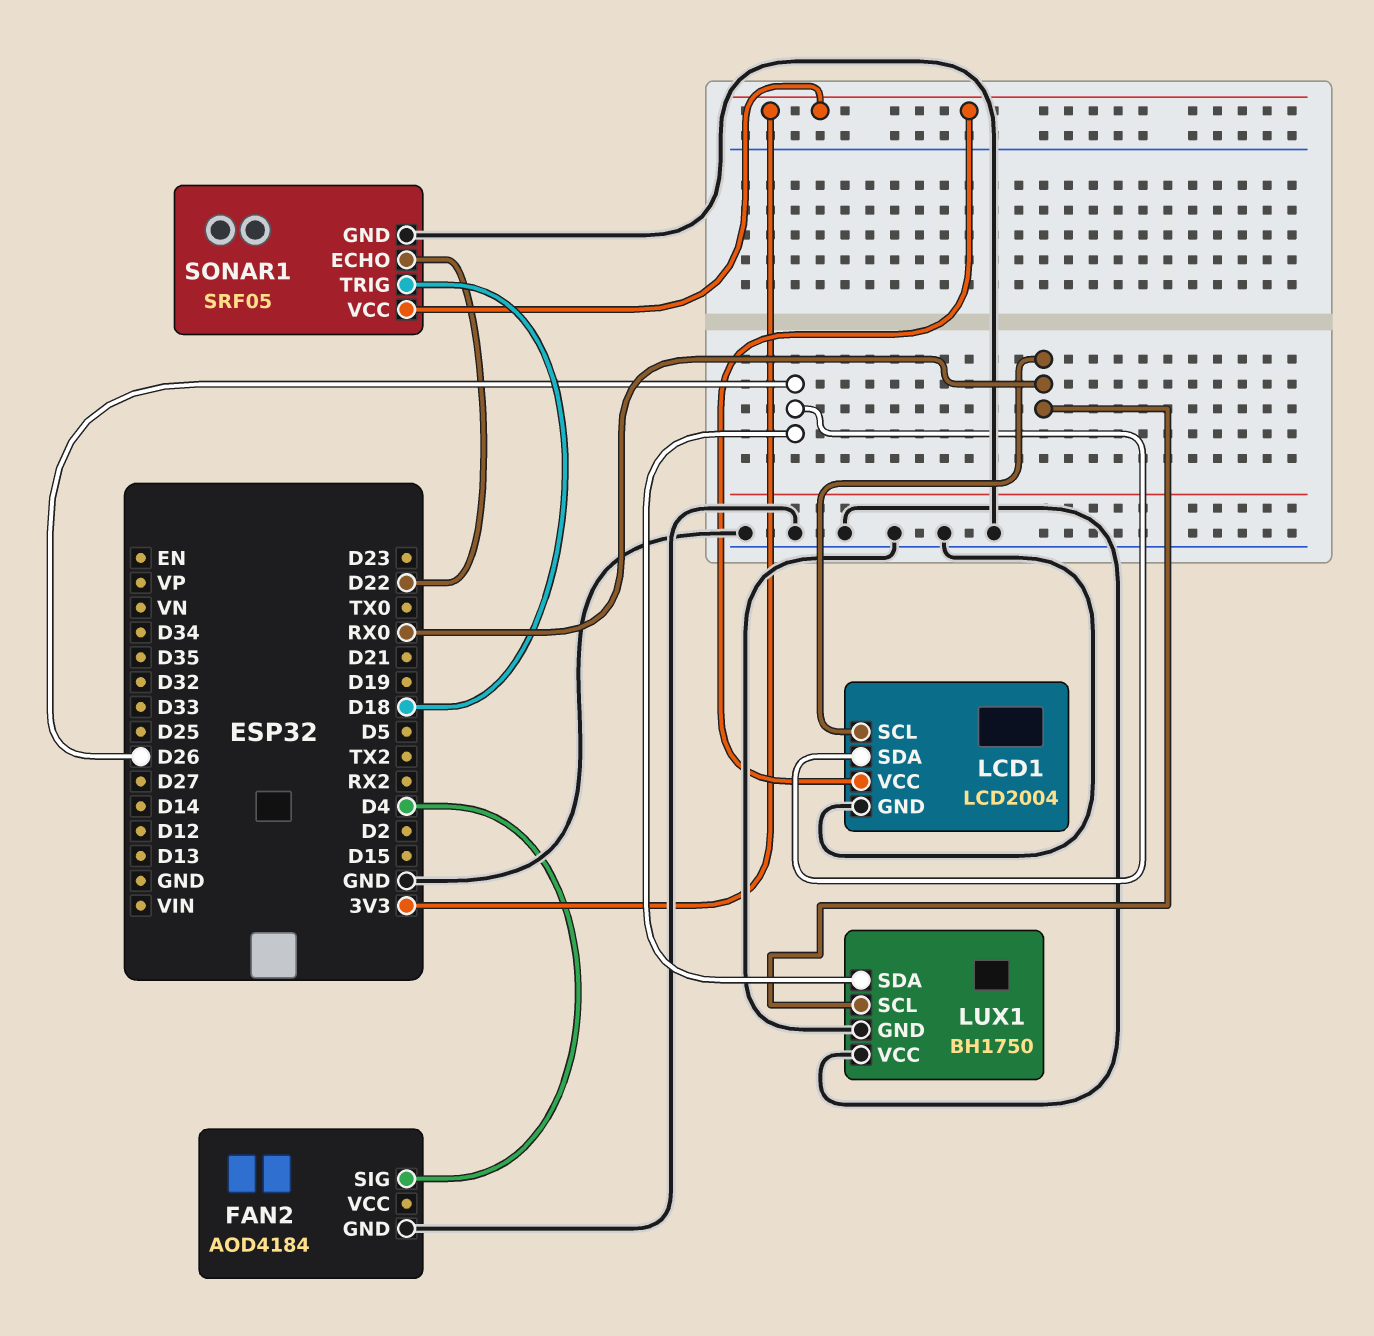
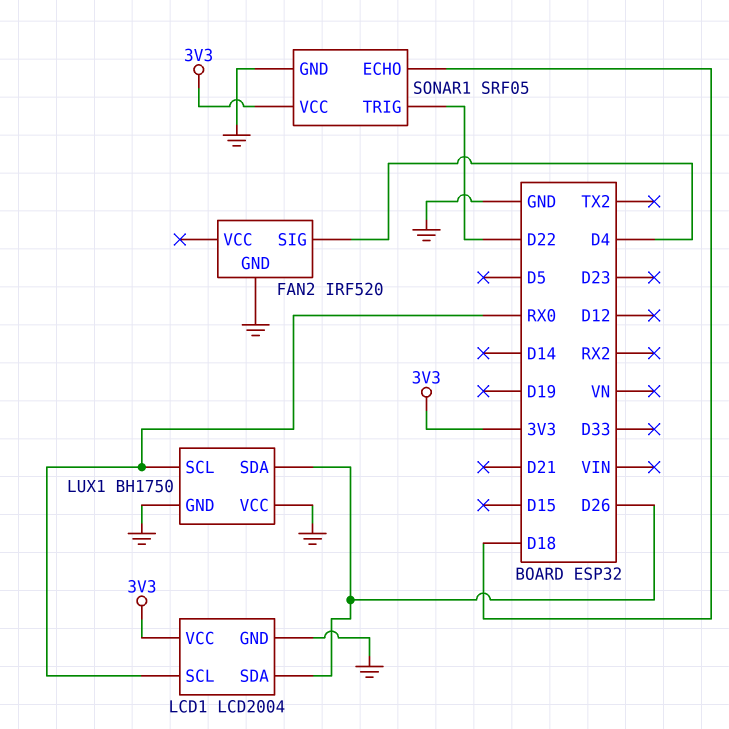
FAN2: AOD4184 -> IRF520
SONAR1 pin ECHO: D22 -> D18
SONAR1 pin TRIG: D18 -> D22

